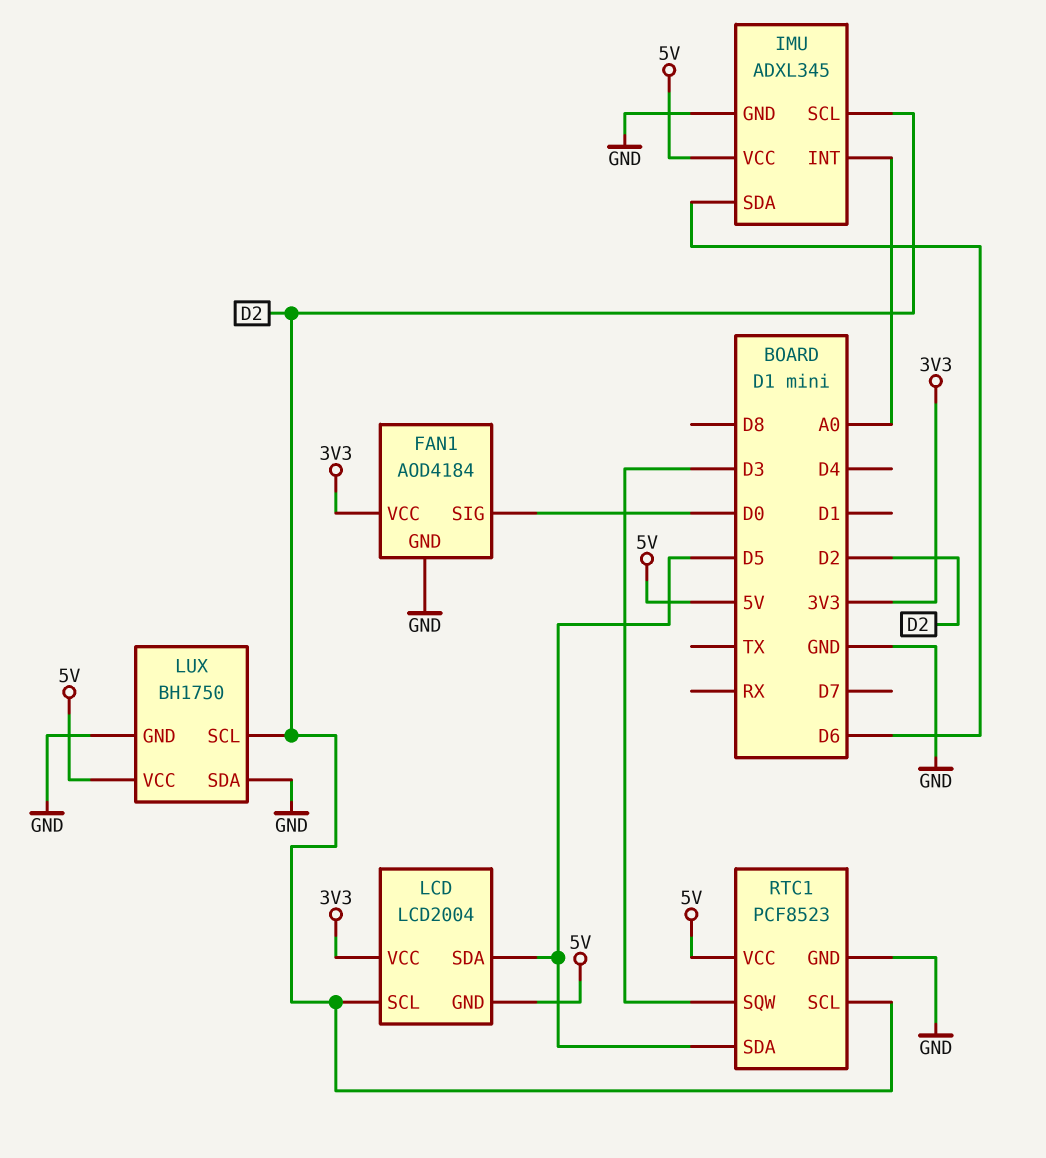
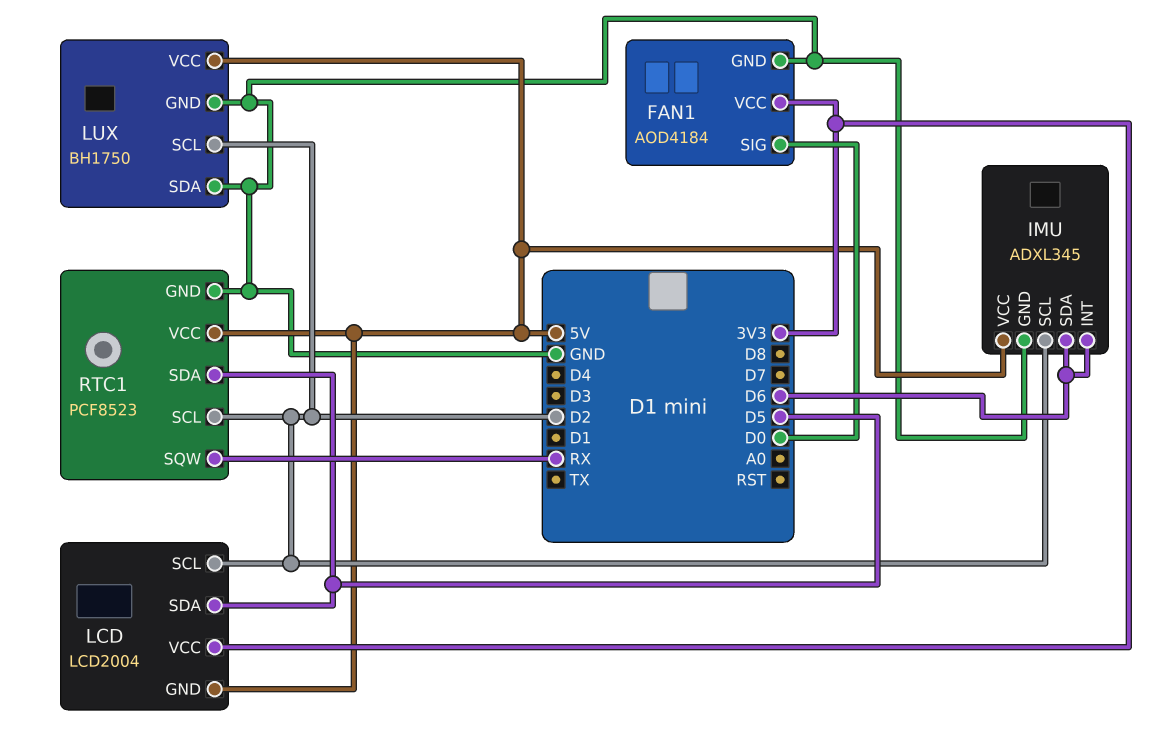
IMU pin INT: A0 -> D6
RTC1 pin SQW: D3 -> RX

